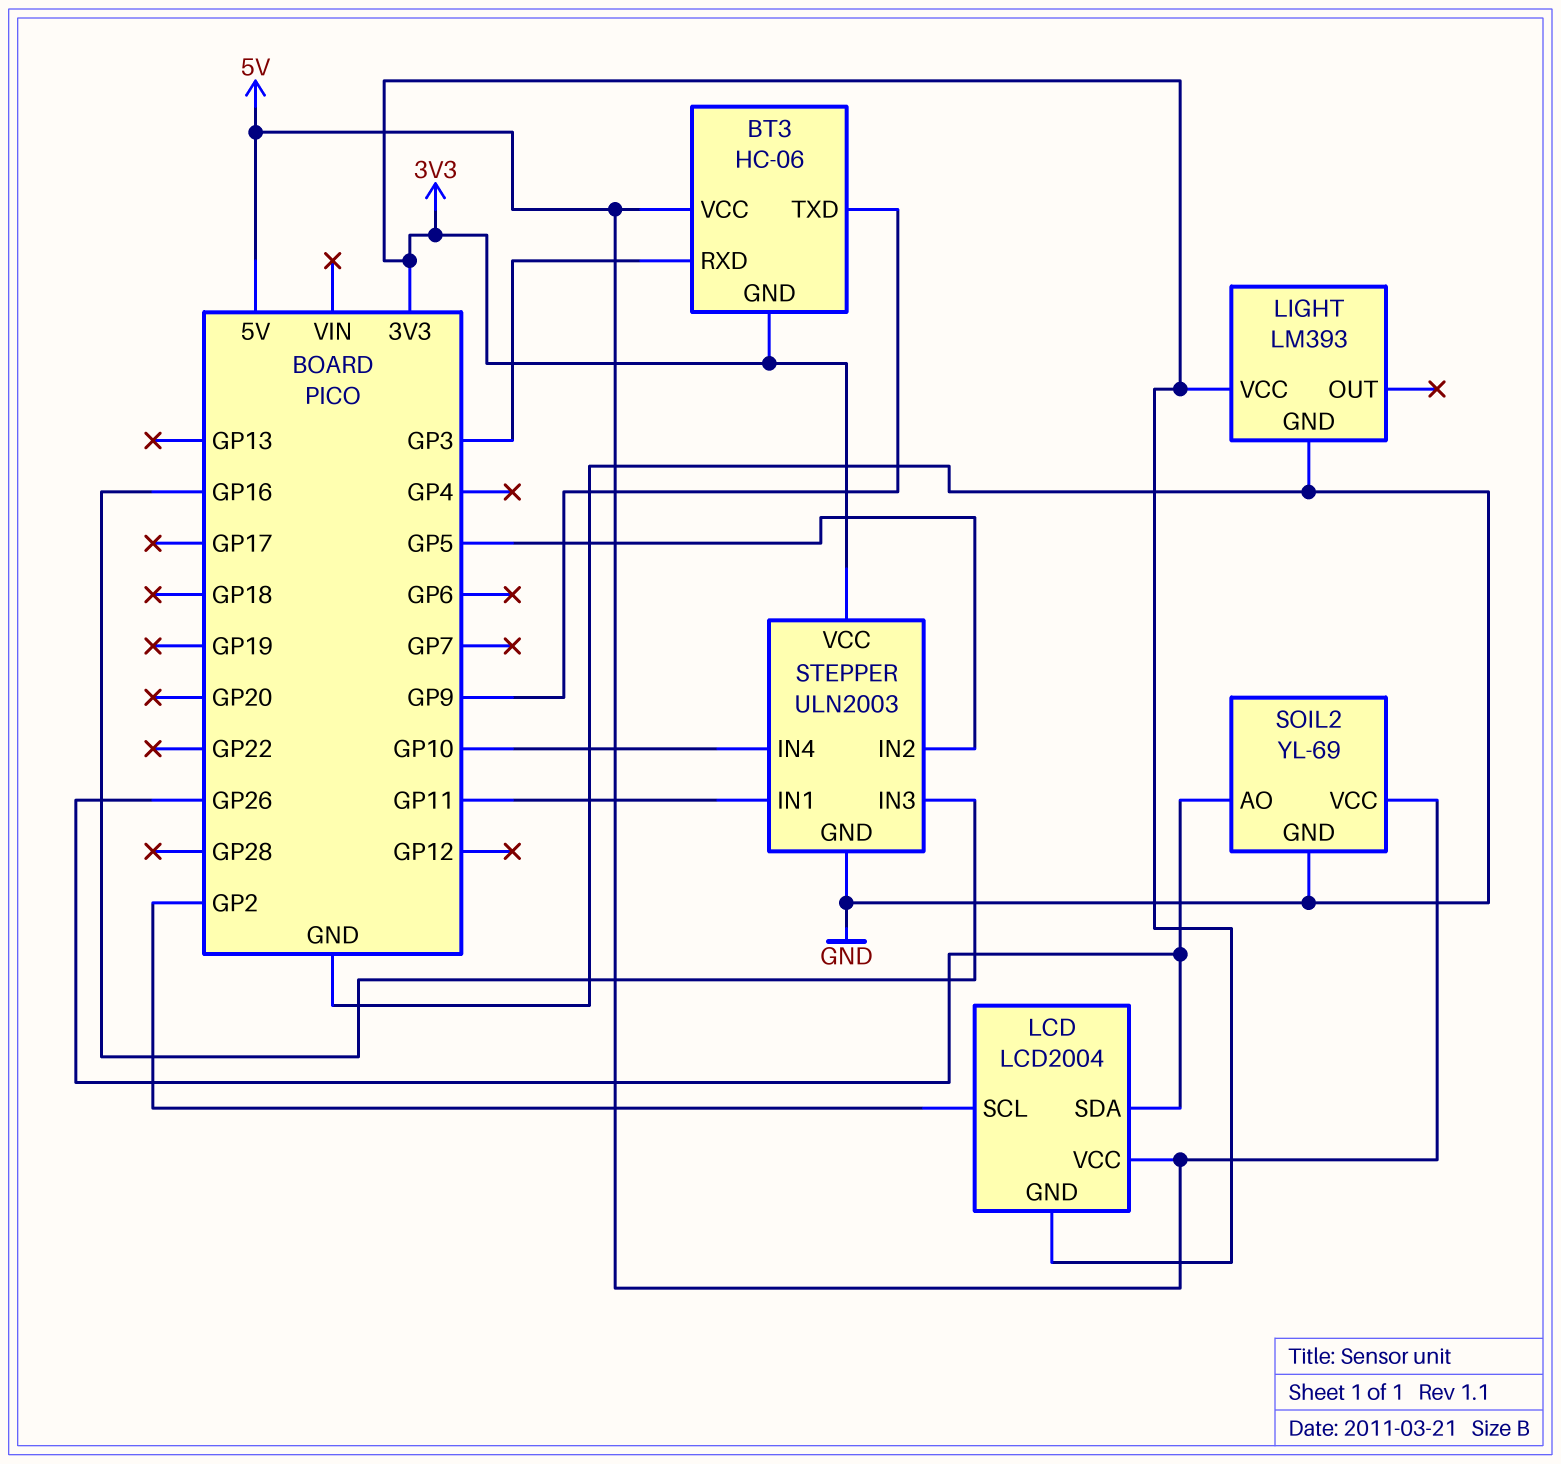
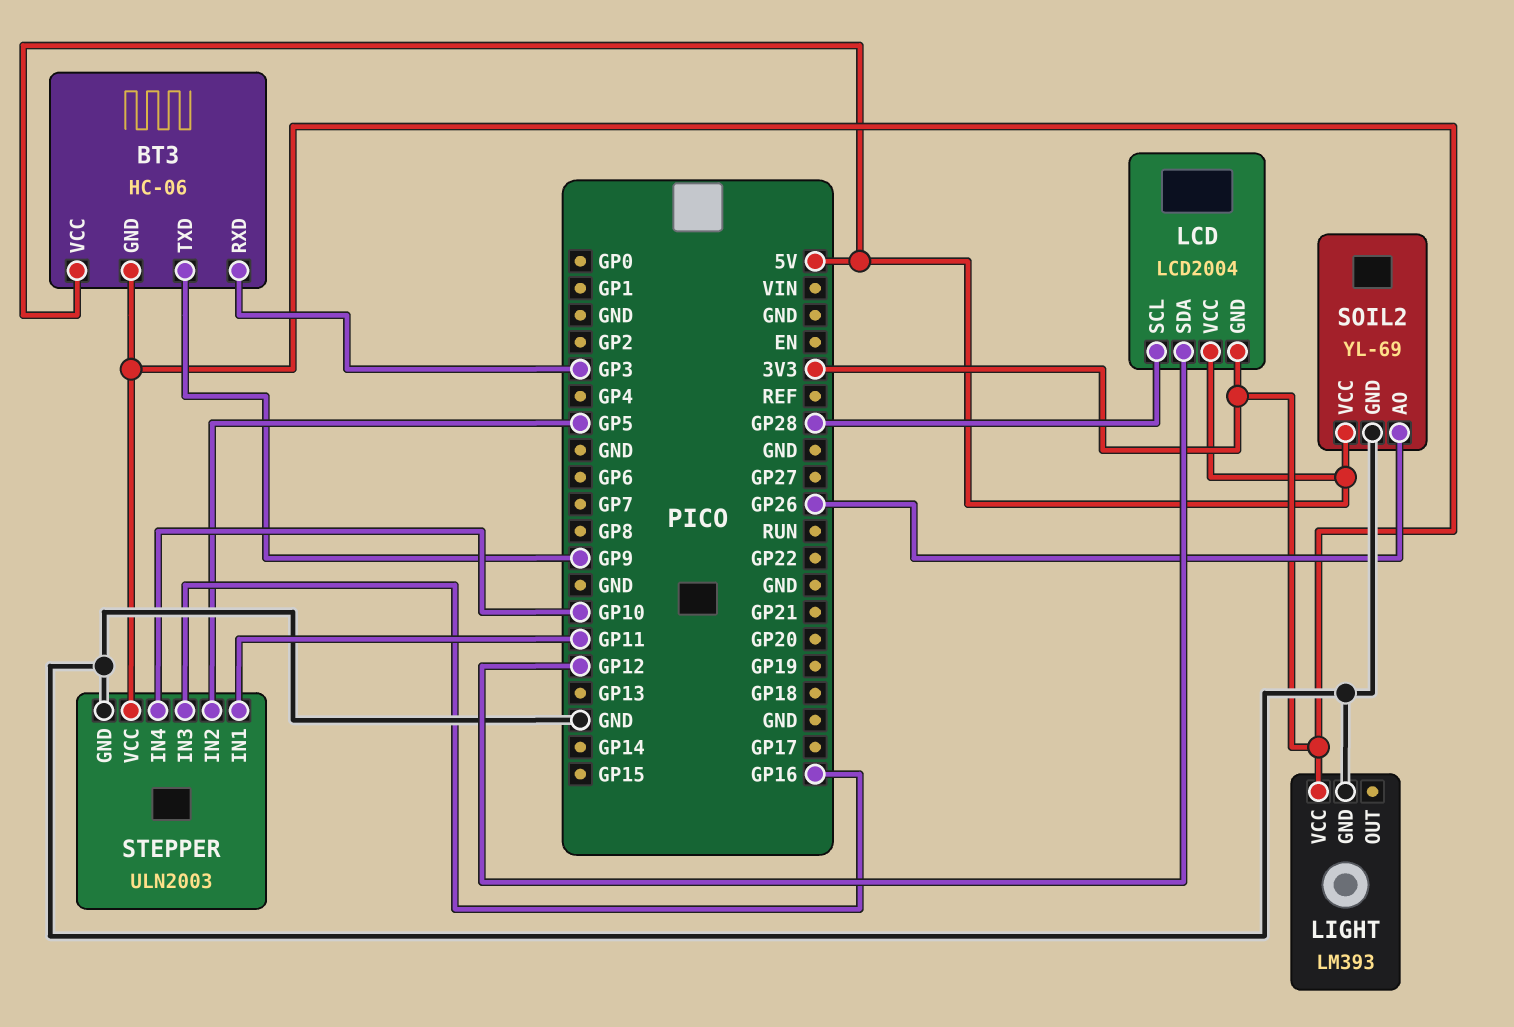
LCD pin SCL: GP2 -> GP28
LCD pin SDA: GP26 -> GP12

